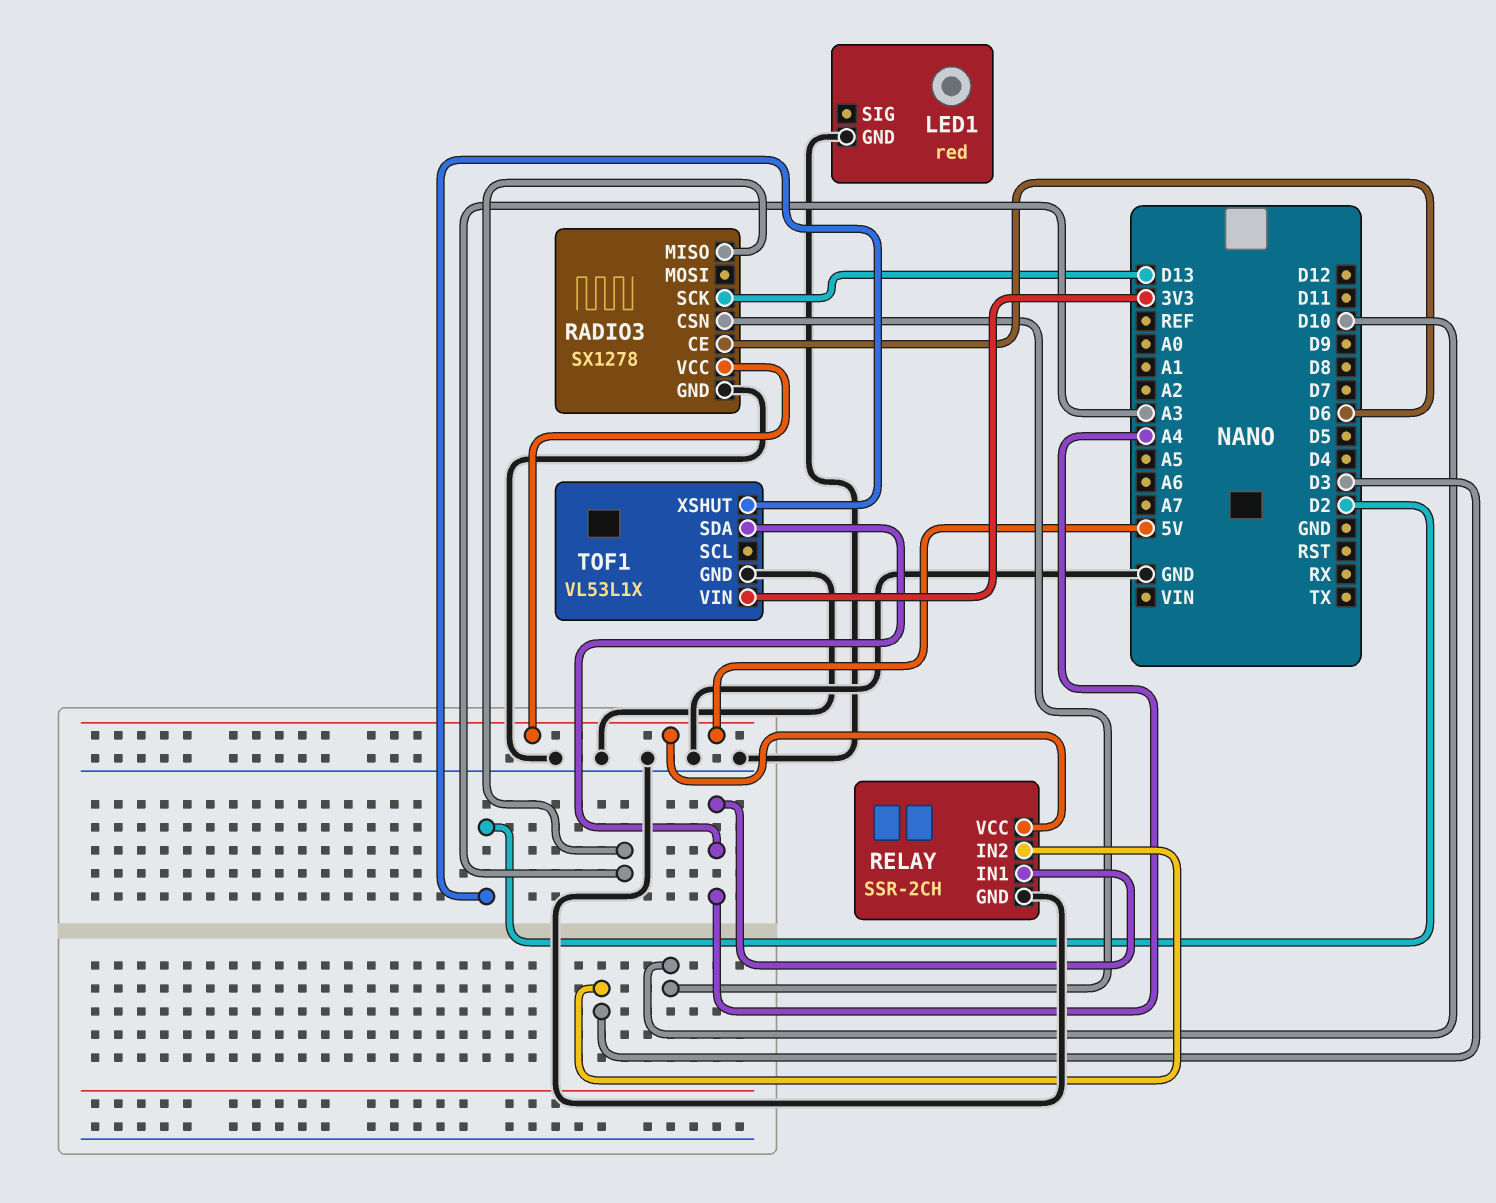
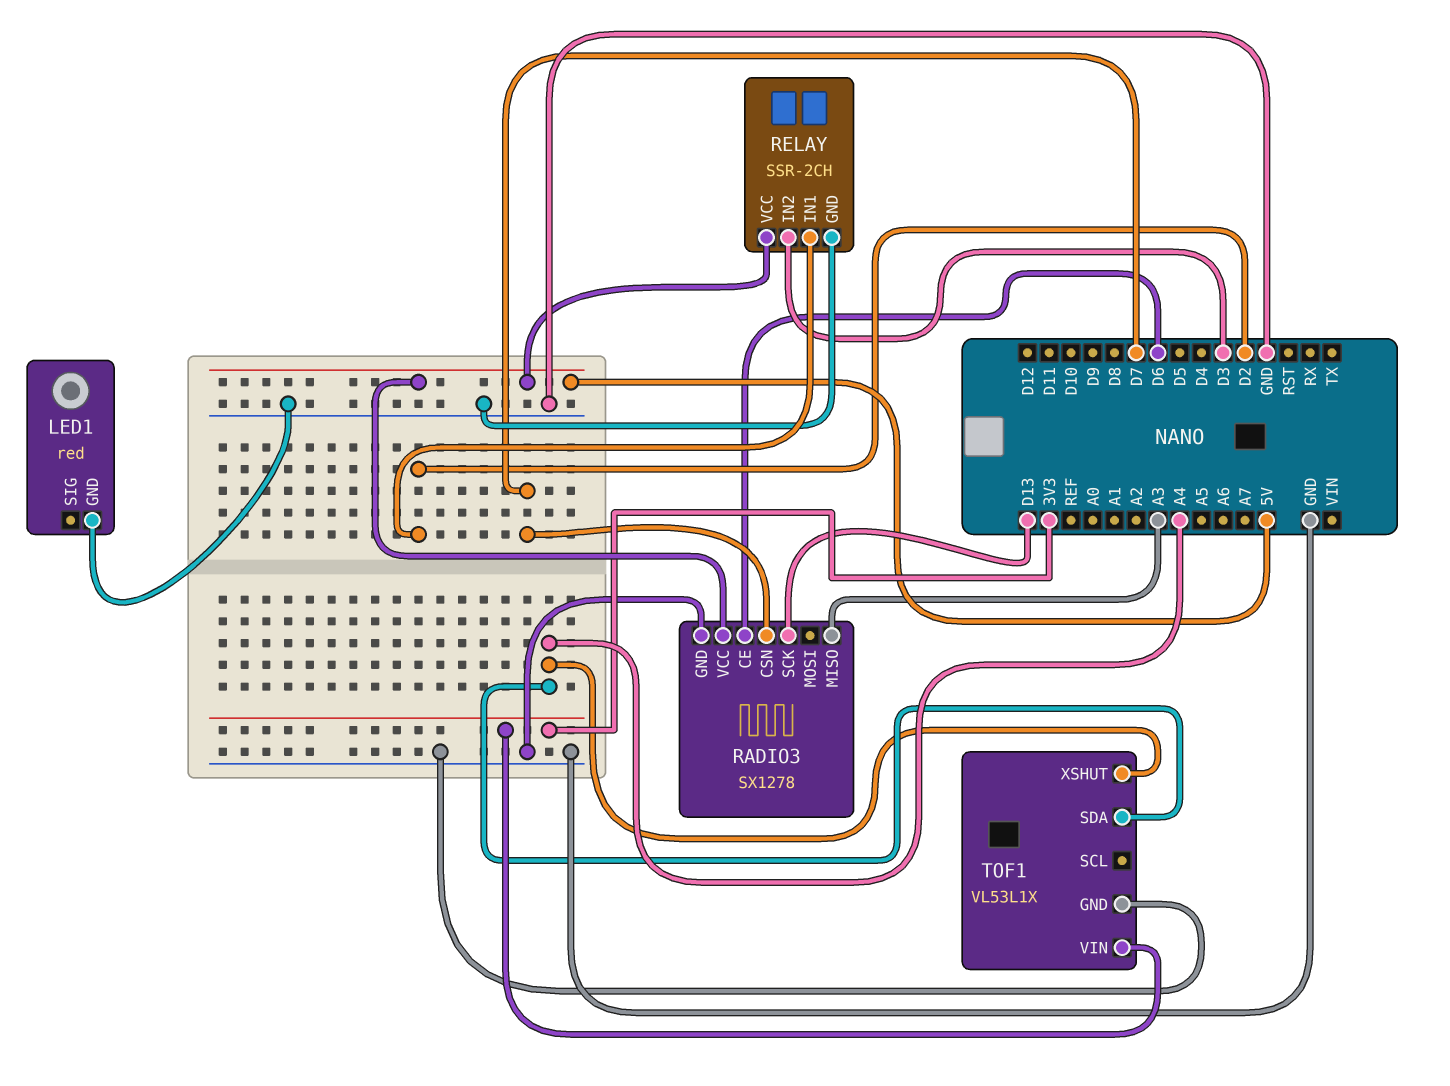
RADIO3 pin CSN: D10 -> D7
RELAY pin IN1: A4 -> D2
TOF1 pin XSHUT: D2 -> A4

